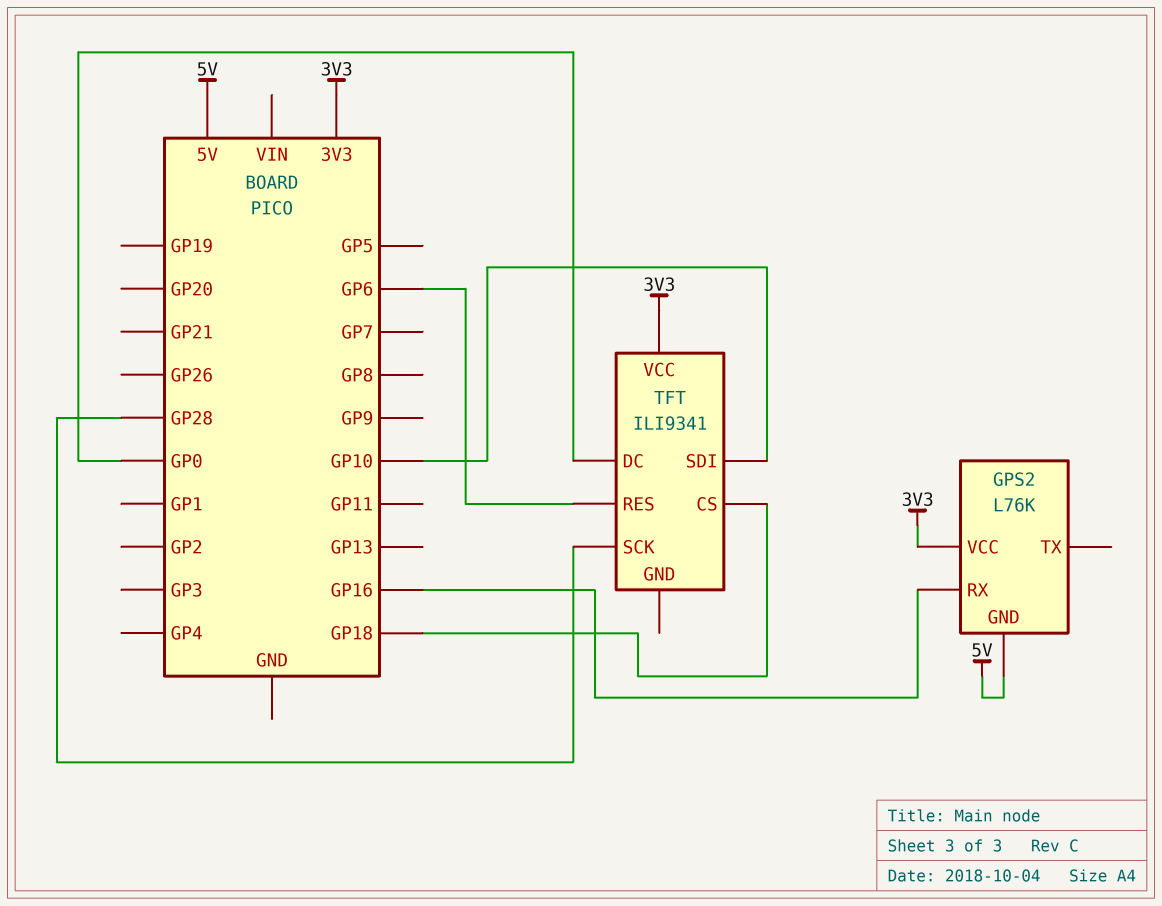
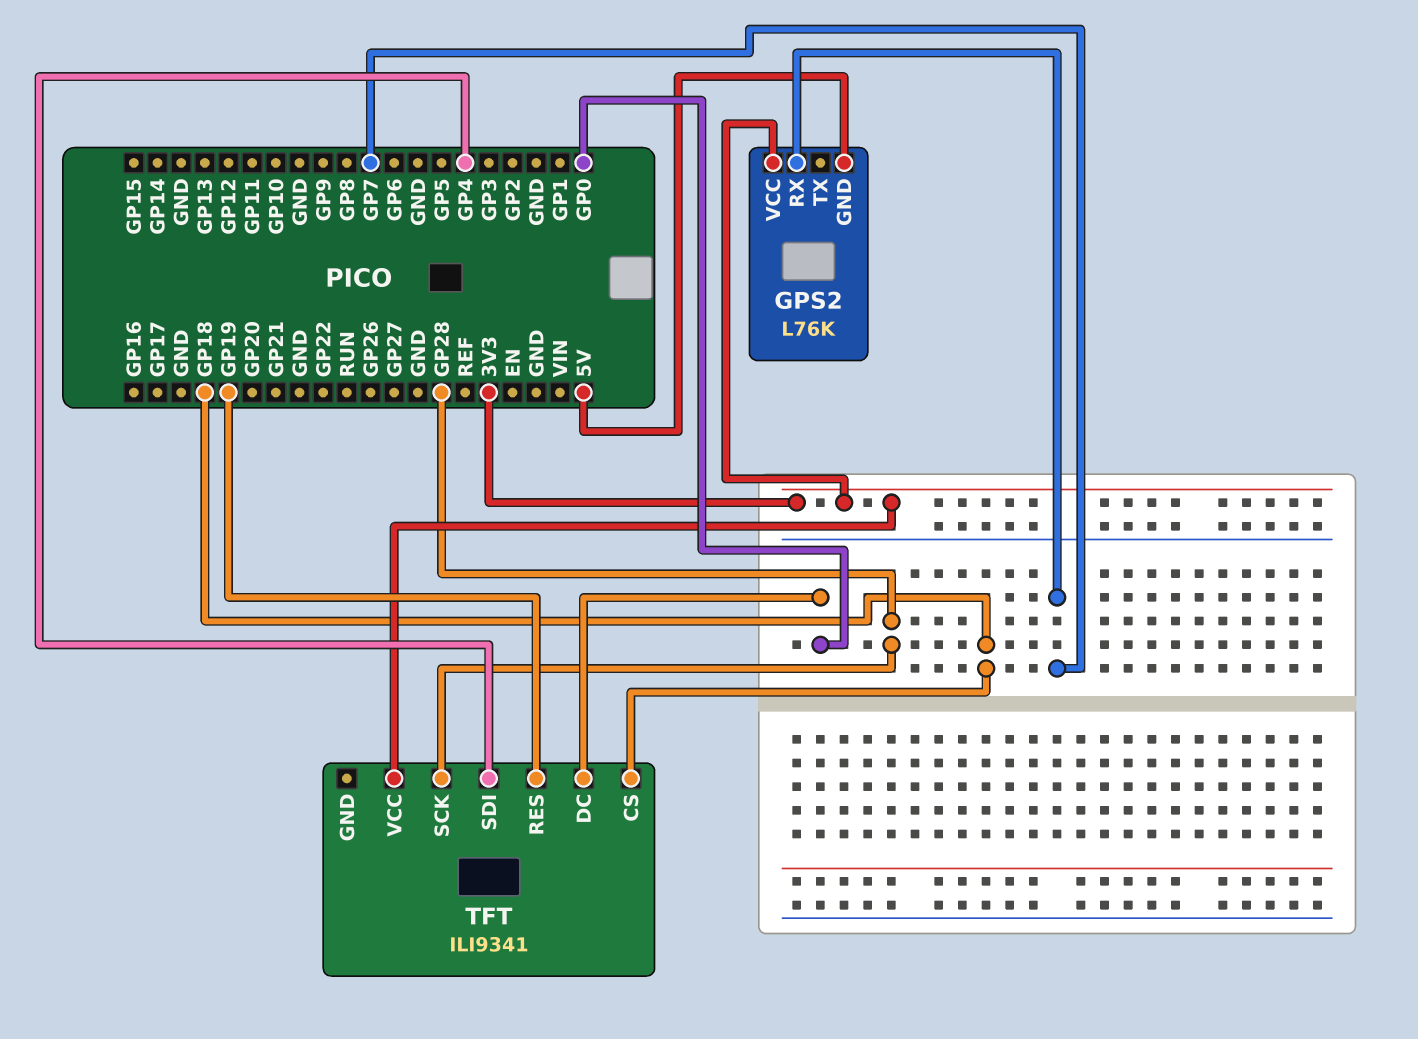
GPS2 pin RX: GP16 -> GP7
TFT pin RES: GP6 -> GP19
TFT pin SDI: GP10 -> GP4

